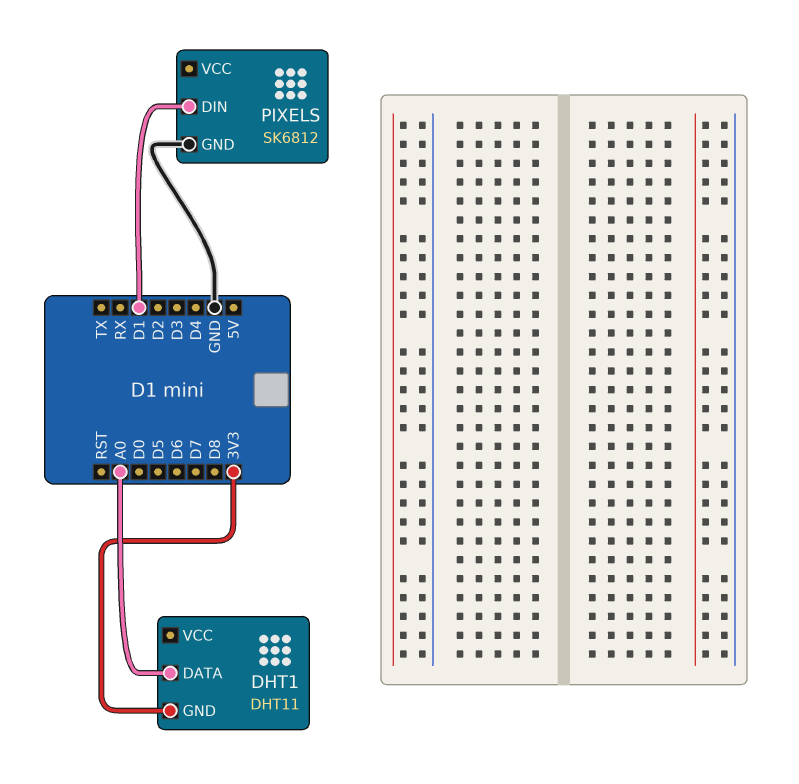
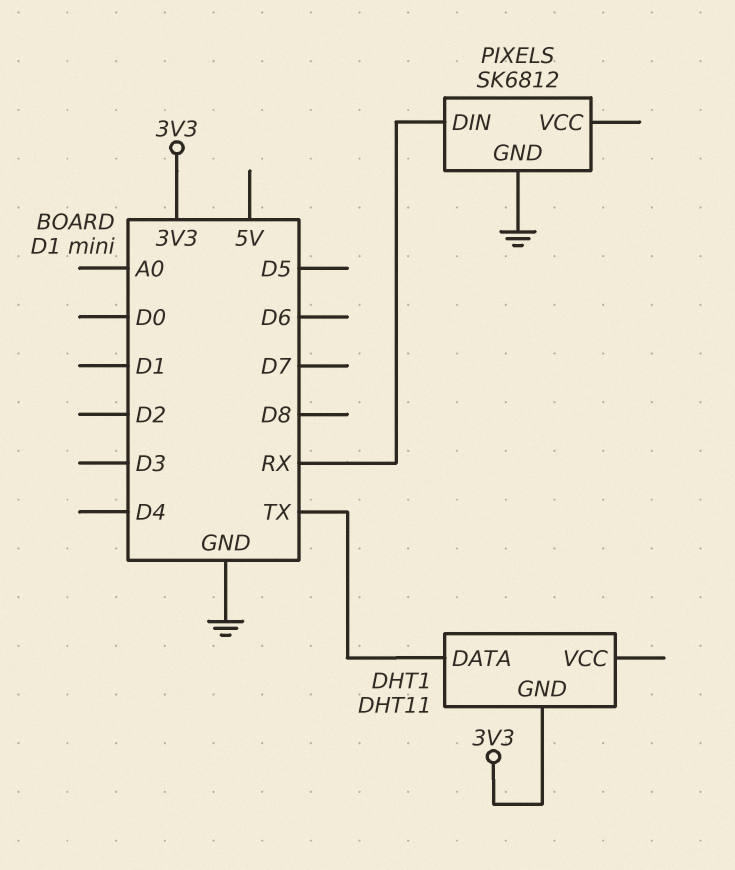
DHT1 pin DATA: A0 -> TX
PIXELS pin DIN: D1 -> RX

